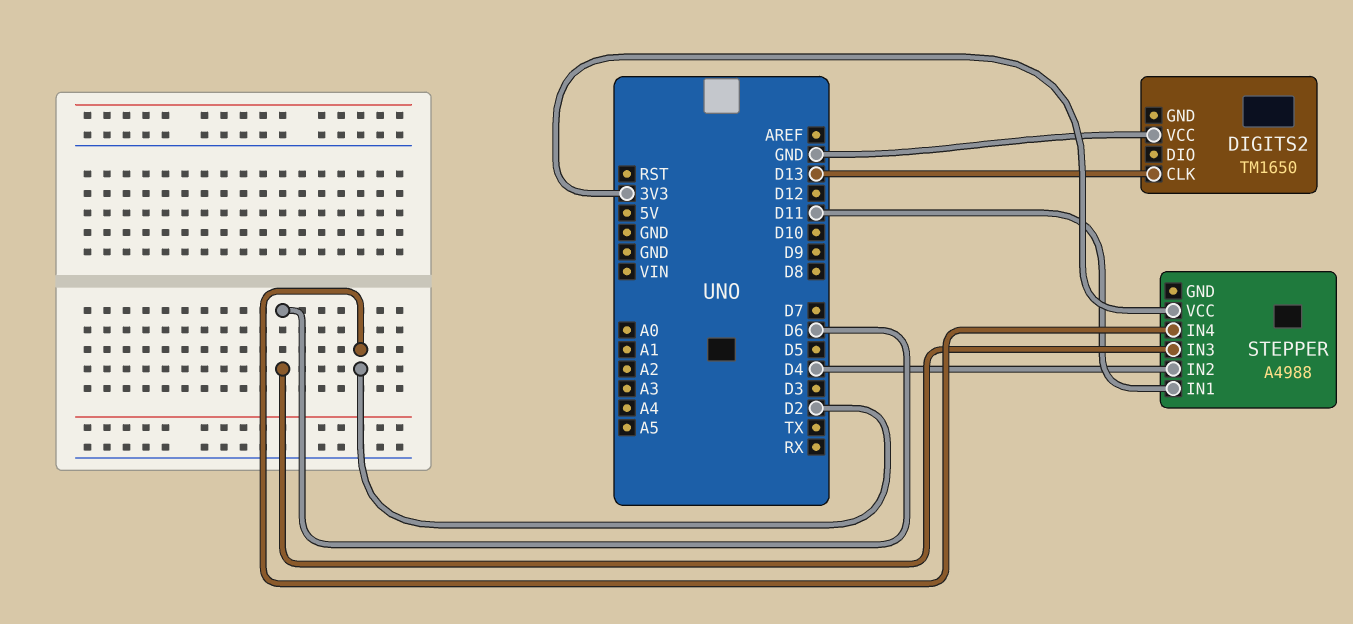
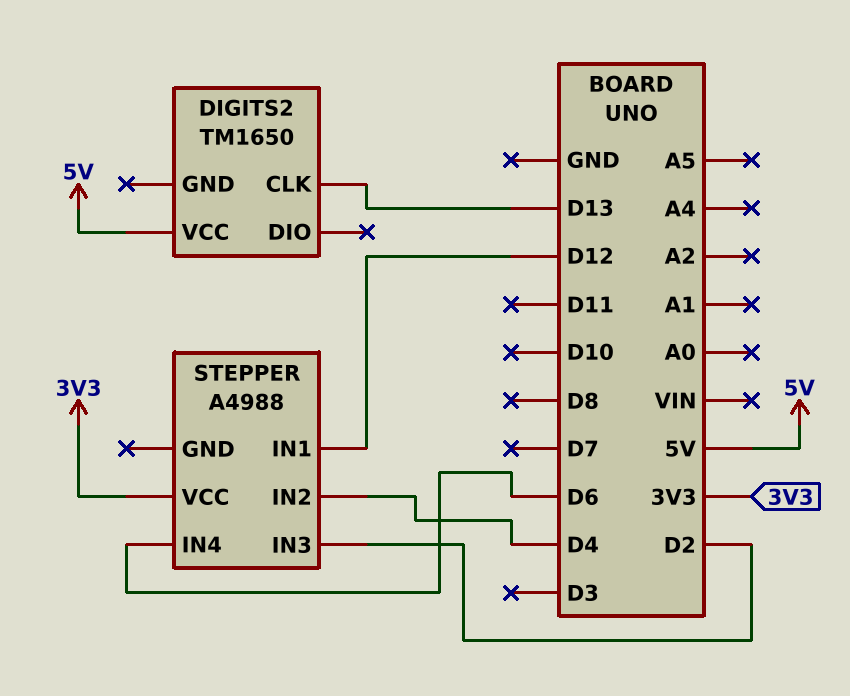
DIGITS2 pin VCC: GND -> 5V
STEPPER pin IN1: D11 -> D12
STEPPER pin IN3: D6 -> D2
STEPPER pin IN4: D2 -> D6

